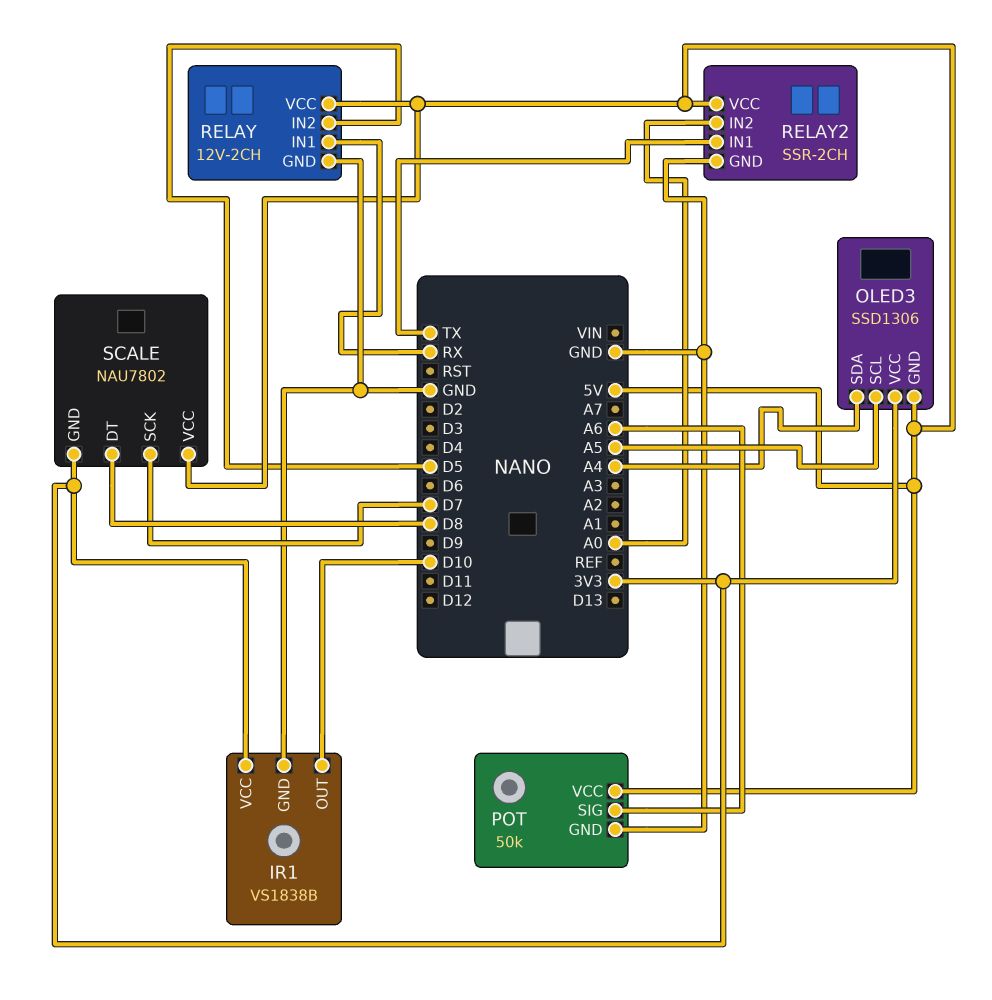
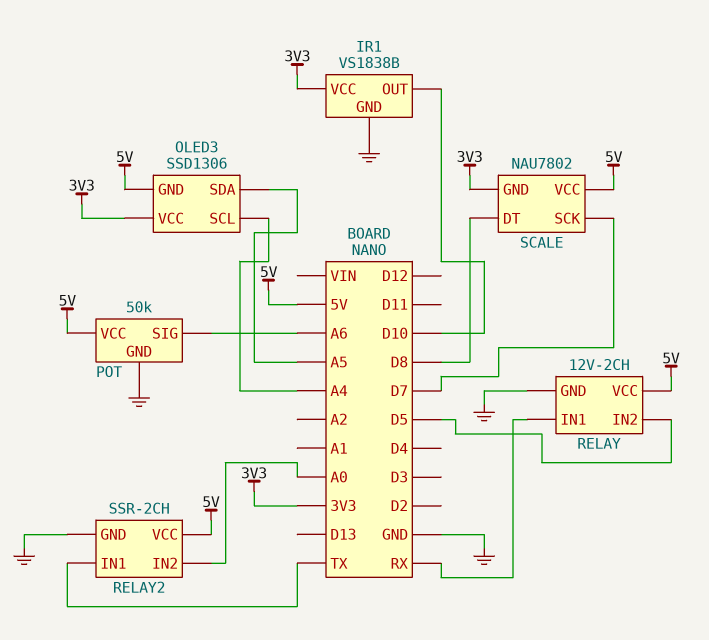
OLED3 pin SCL: A5 -> A4
OLED3 pin SDA: A4 -> A5

